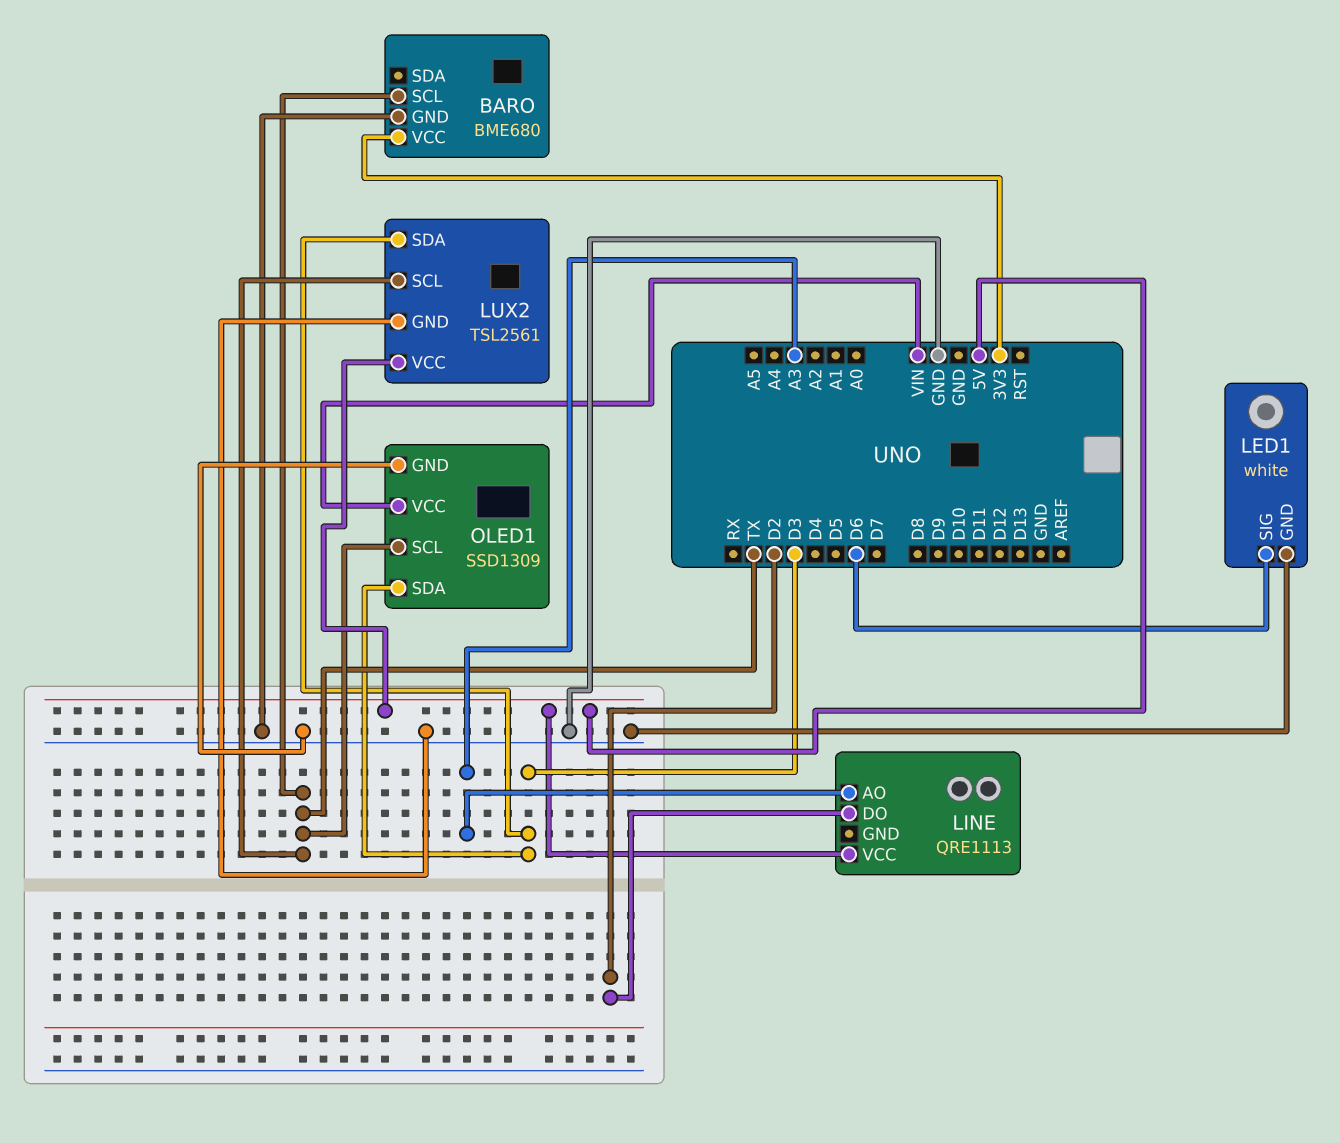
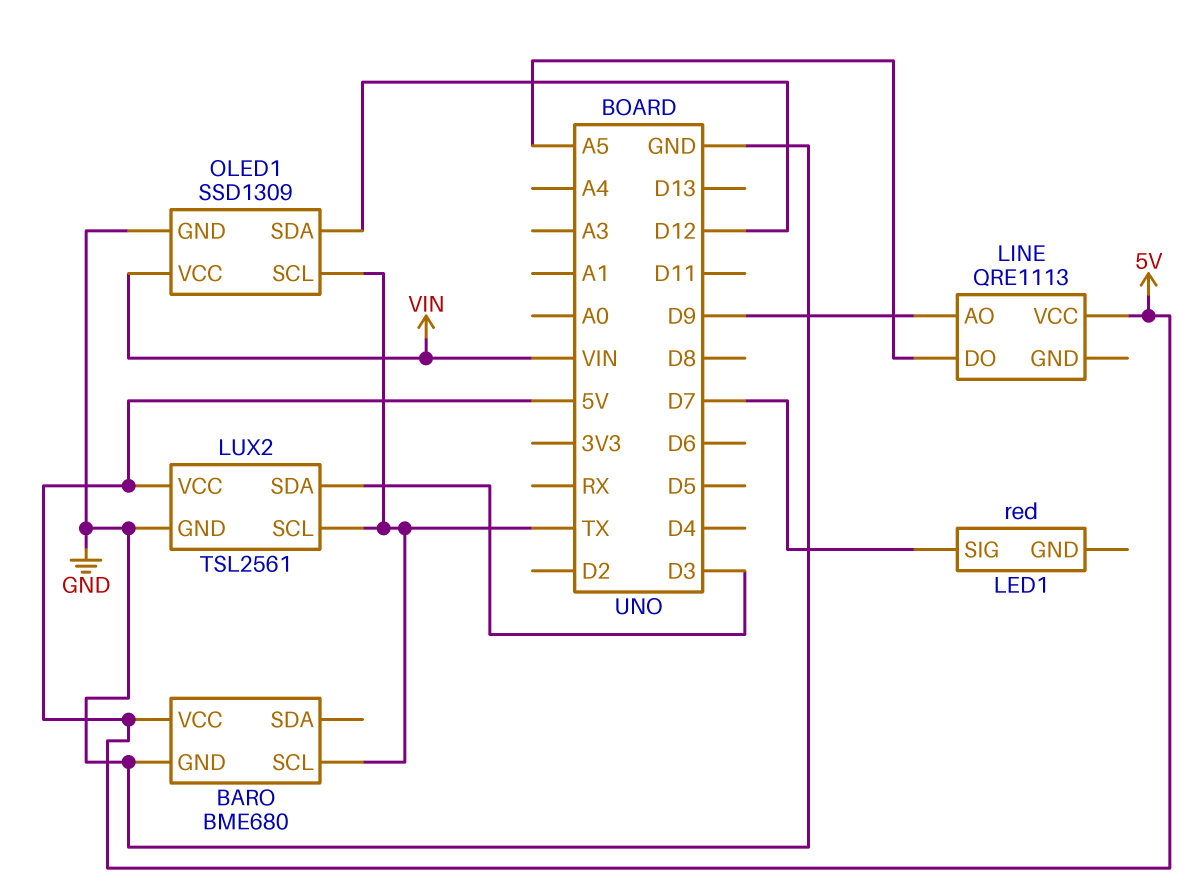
BARO pin VCC: 3V3 -> 5V
LED1: white -> red
LED1 pin GND: GND -> none
LED1 pin SIG: D6 -> D7
LINE pin AO: A3 -> D9
LINE pin DO: D2 -> A5
OLED1 pin SDA: D3 -> D12

